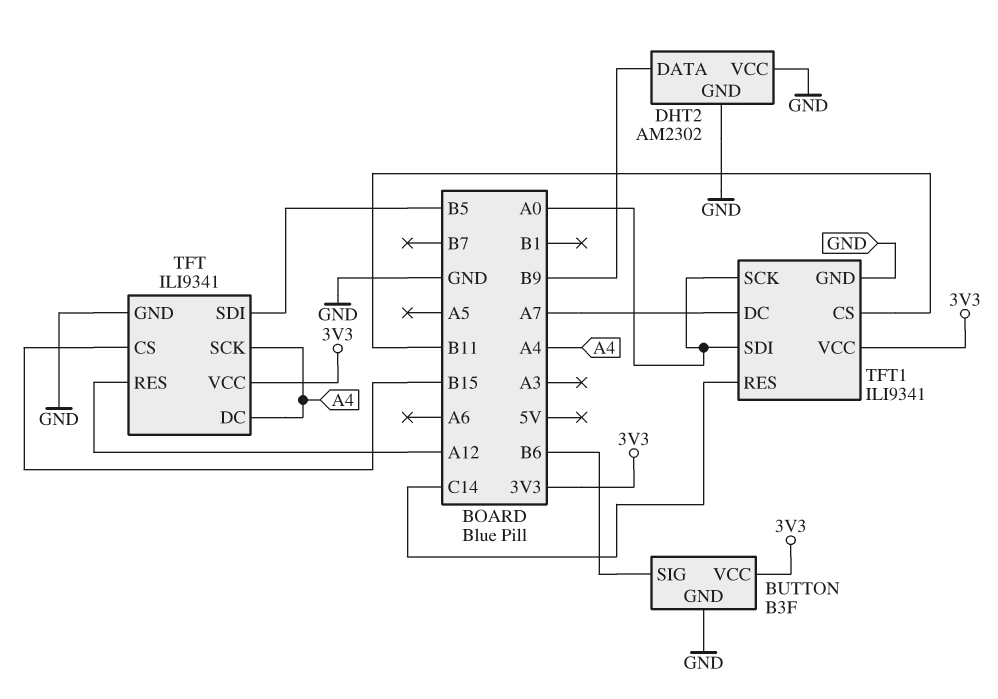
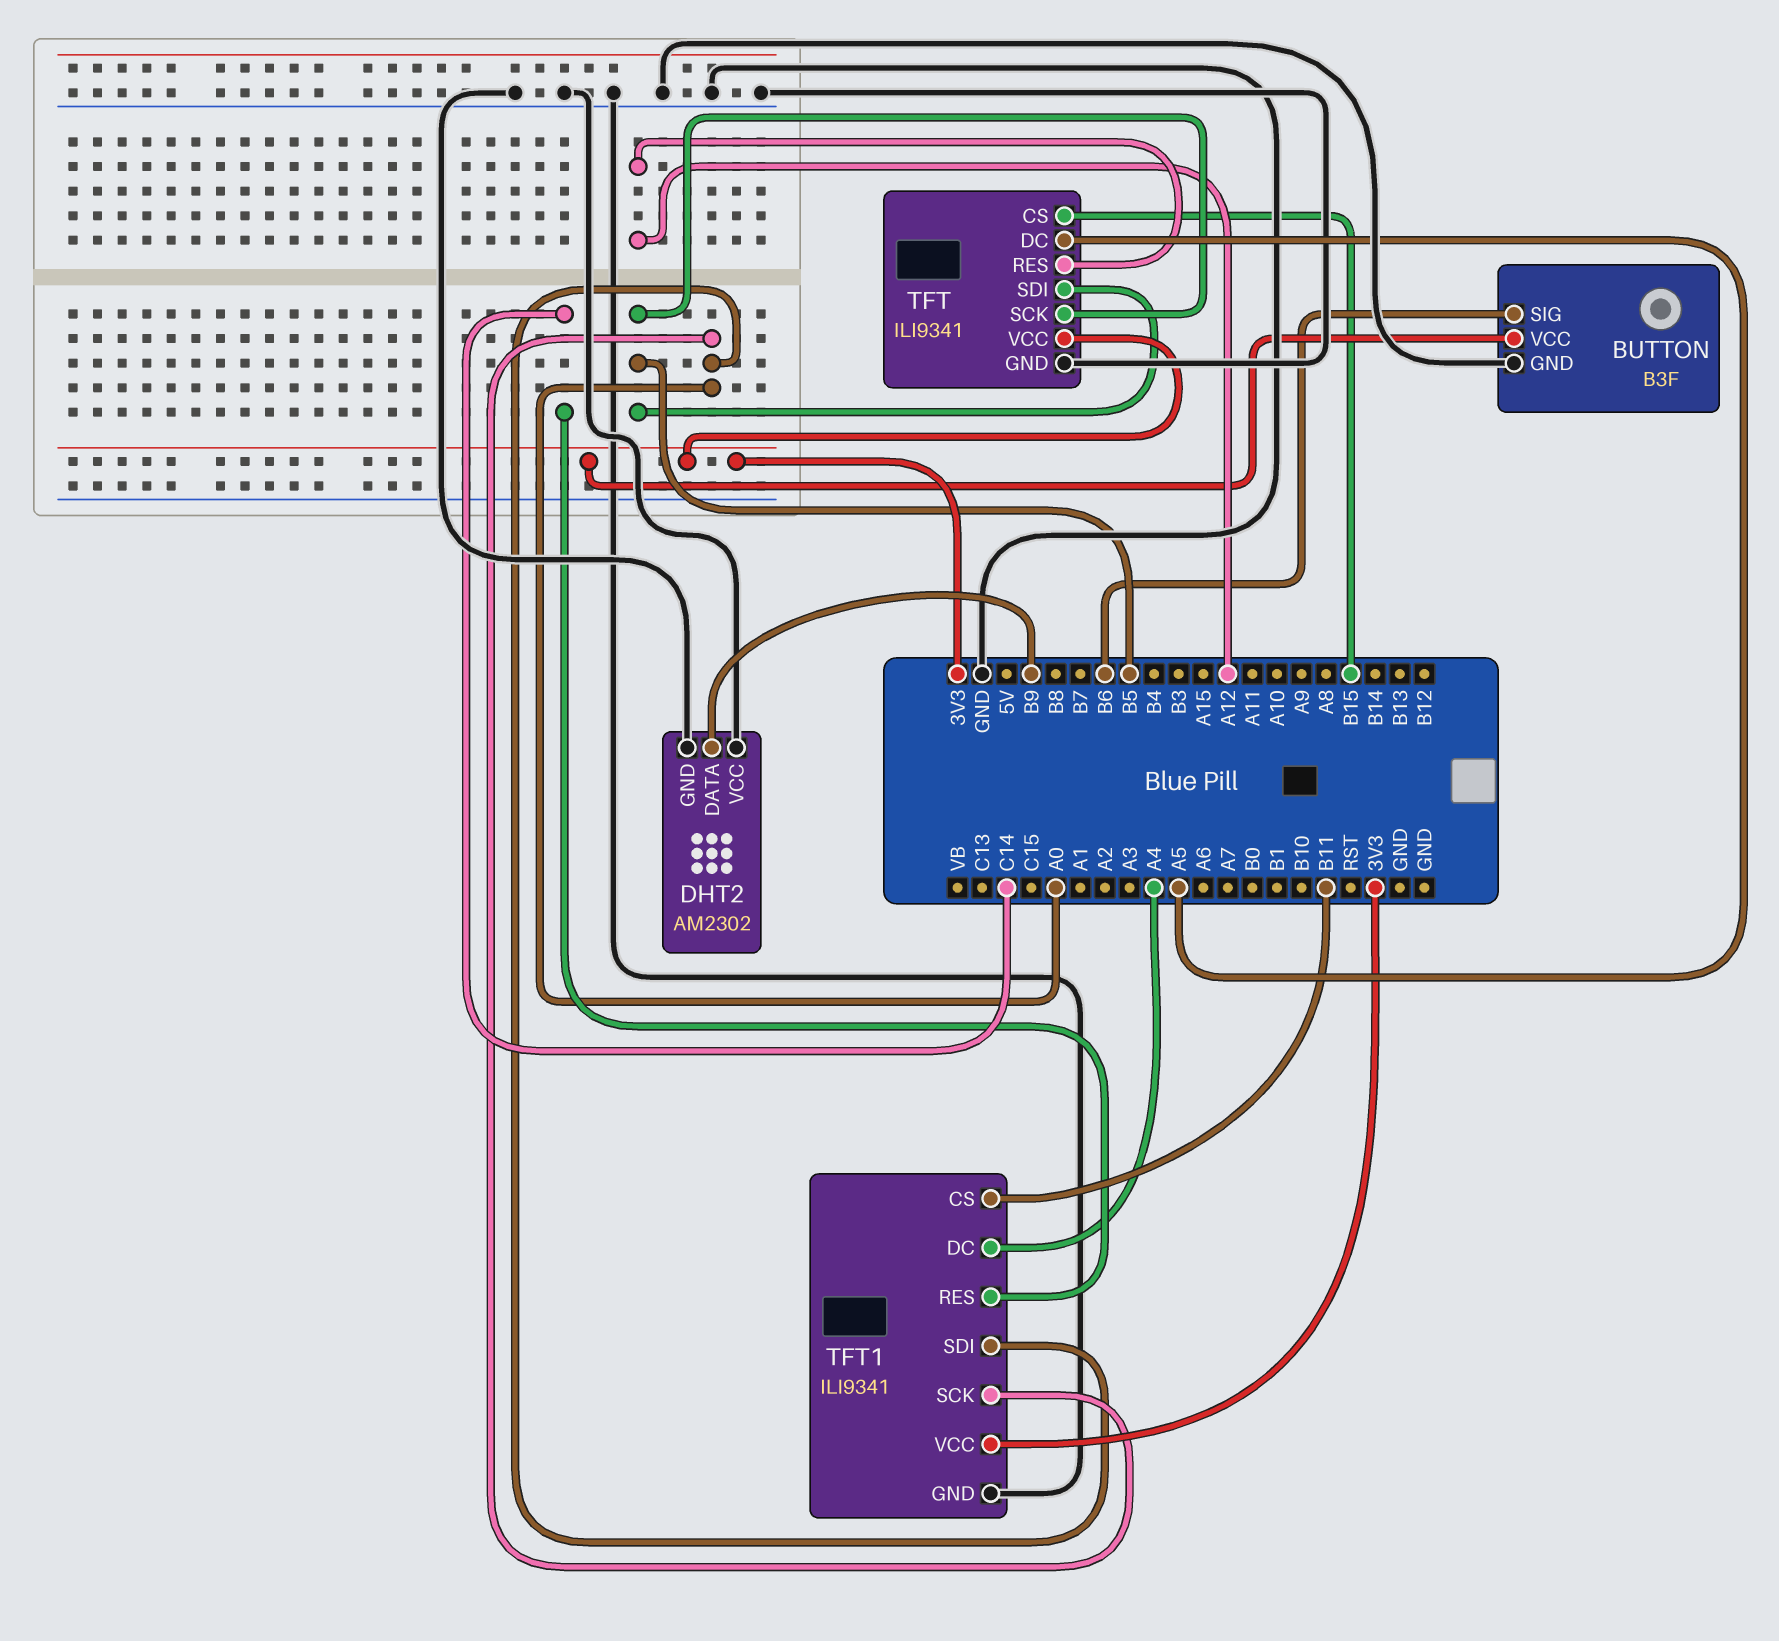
TFT pin DC: A4 -> A5
TFT pin SCK: A4 -> B5
TFT1 pin DC: A7 -> A4

